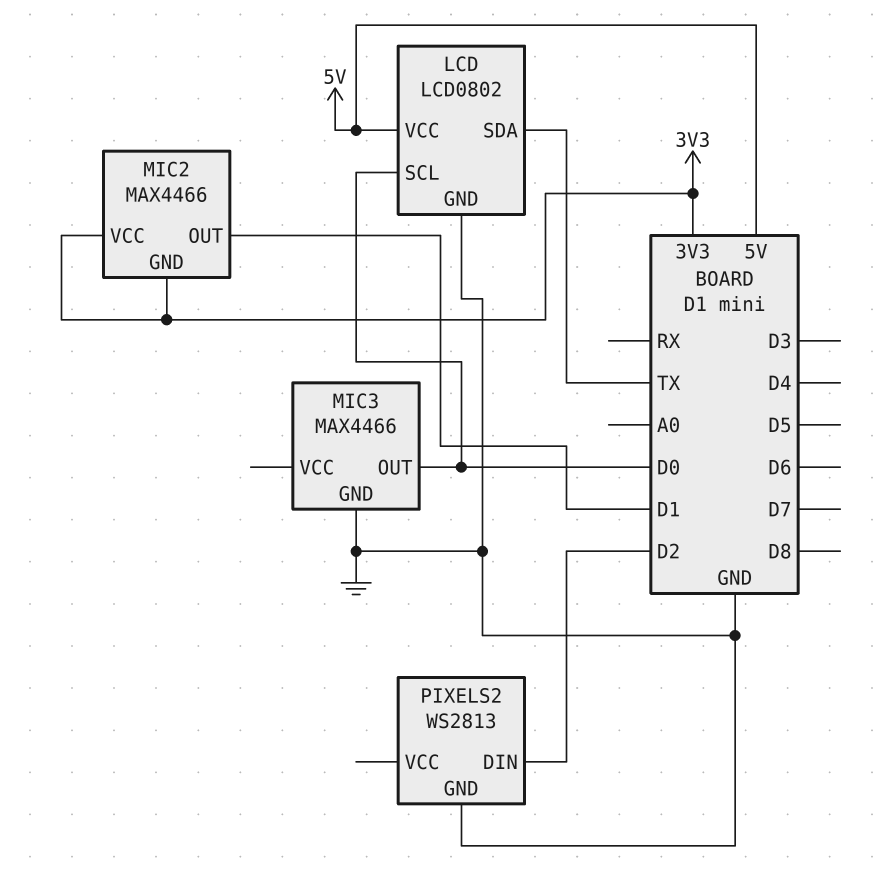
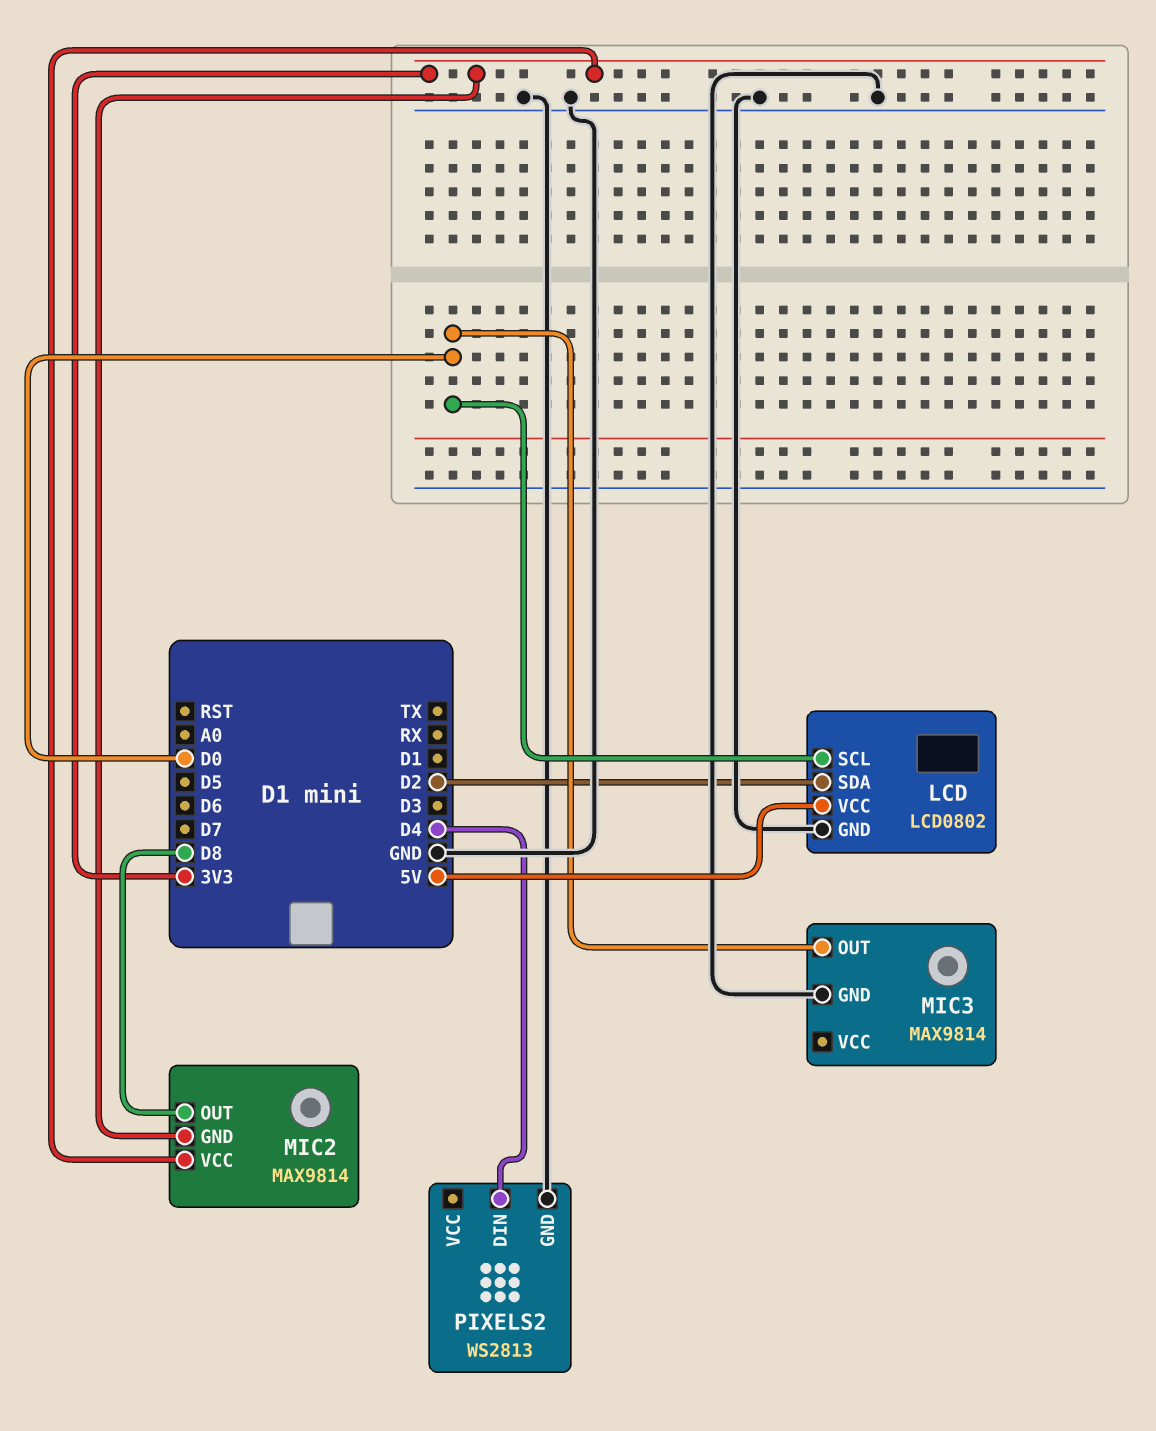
LCD pin SDA: TX -> D2
MIC2: MAX4466 -> MAX9814
MIC2 pin OUT: D1 -> D8
MIC3: MAX4466 -> MAX9814
PIXELS2 pin DIN: D2 -> D4

